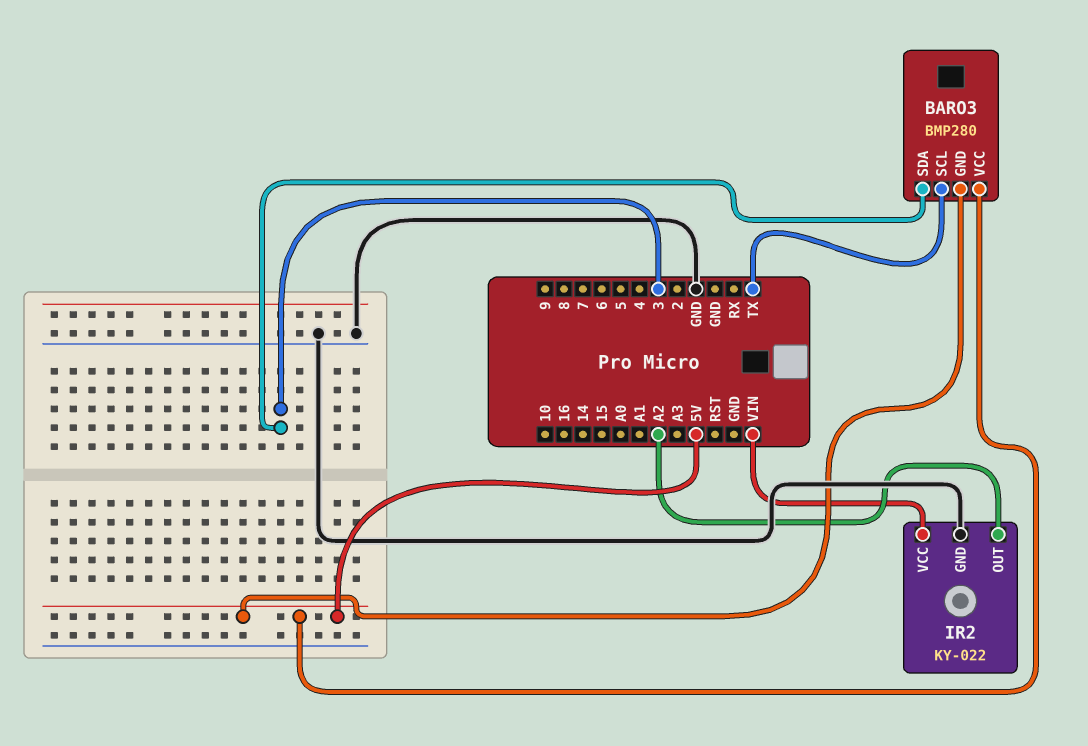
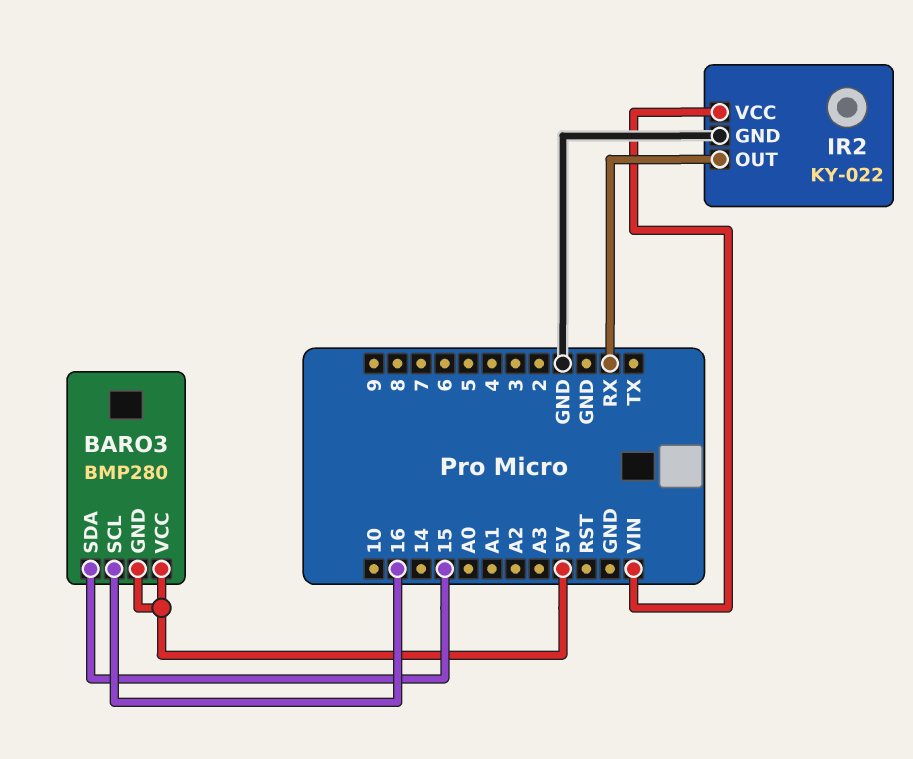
BARO3 pin SCL: TX -> 16
BARO3 pin SDA: 3 -> 15
IR2 pin OUT: A2 -> RX

